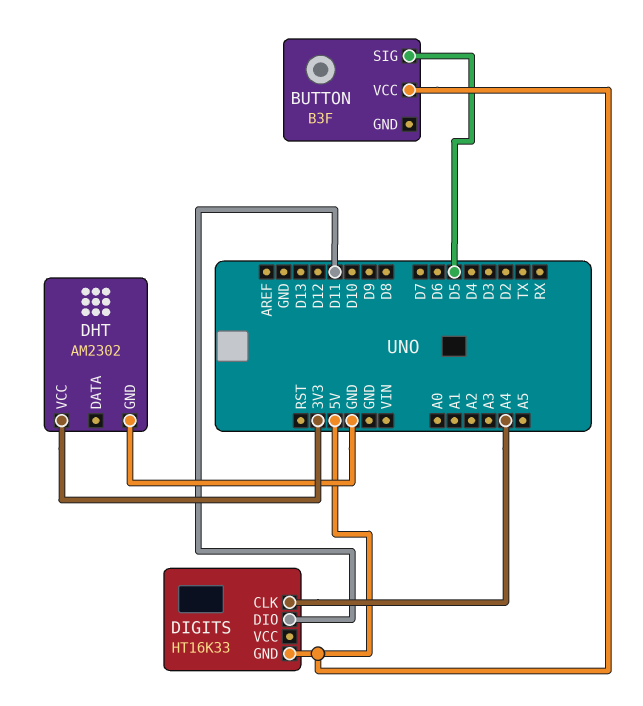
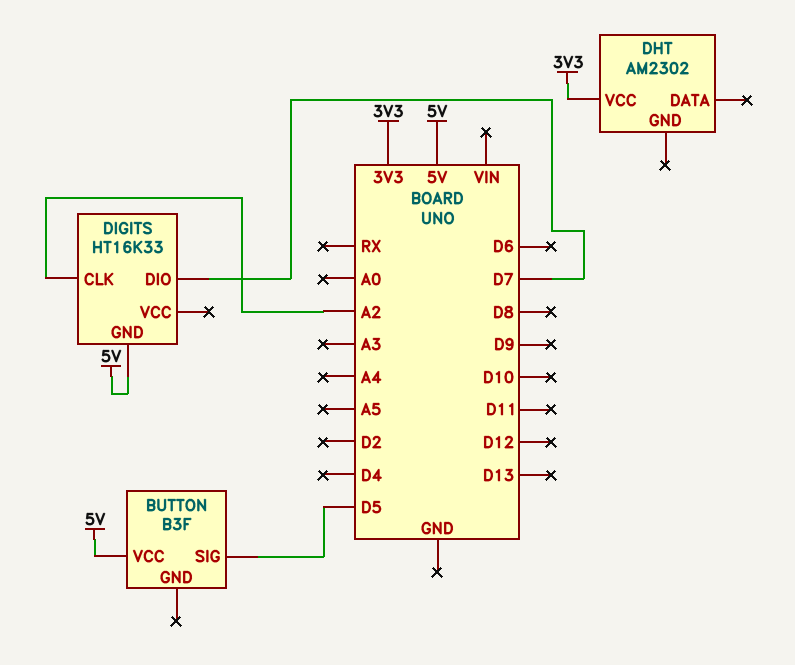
DHT pin GND: GND -> none
DIGITS pin CLK: A4 -> A2
DIGITS pin DIO: D11 -> D7

